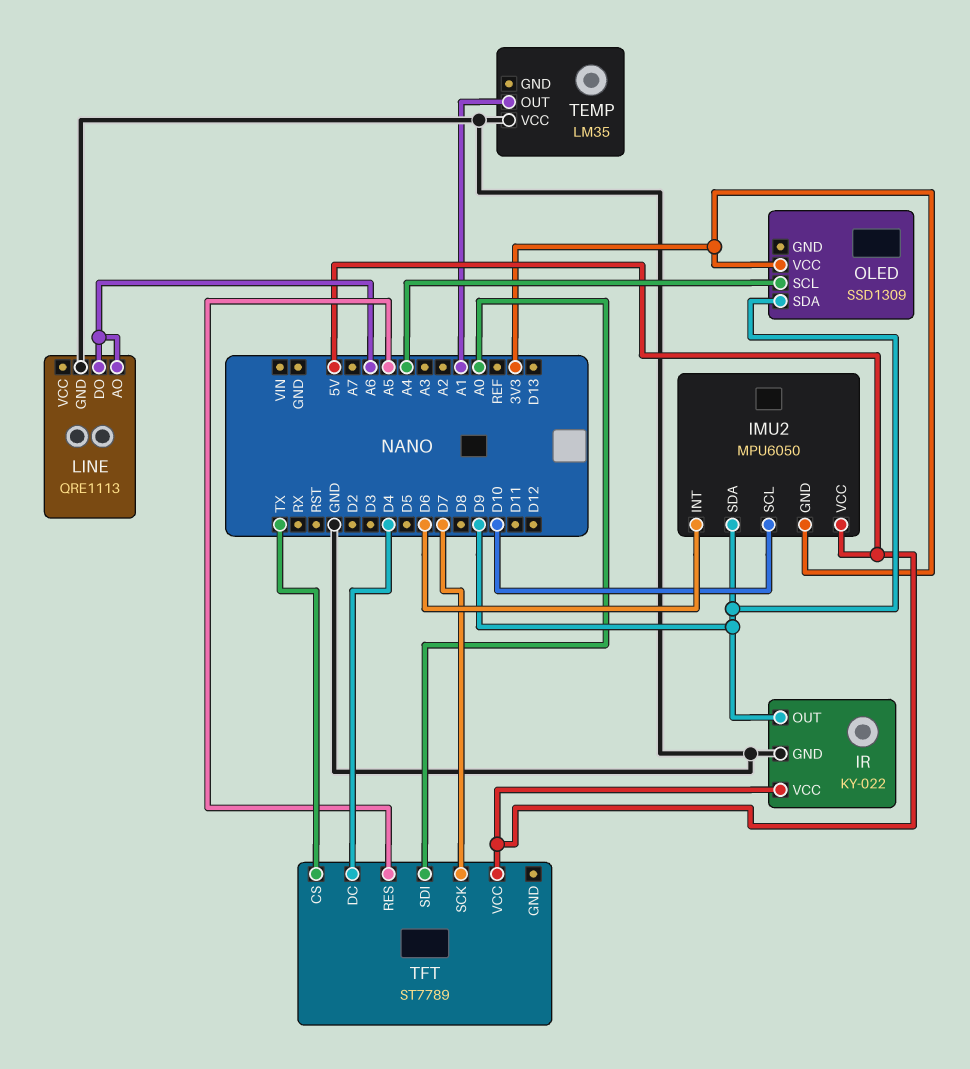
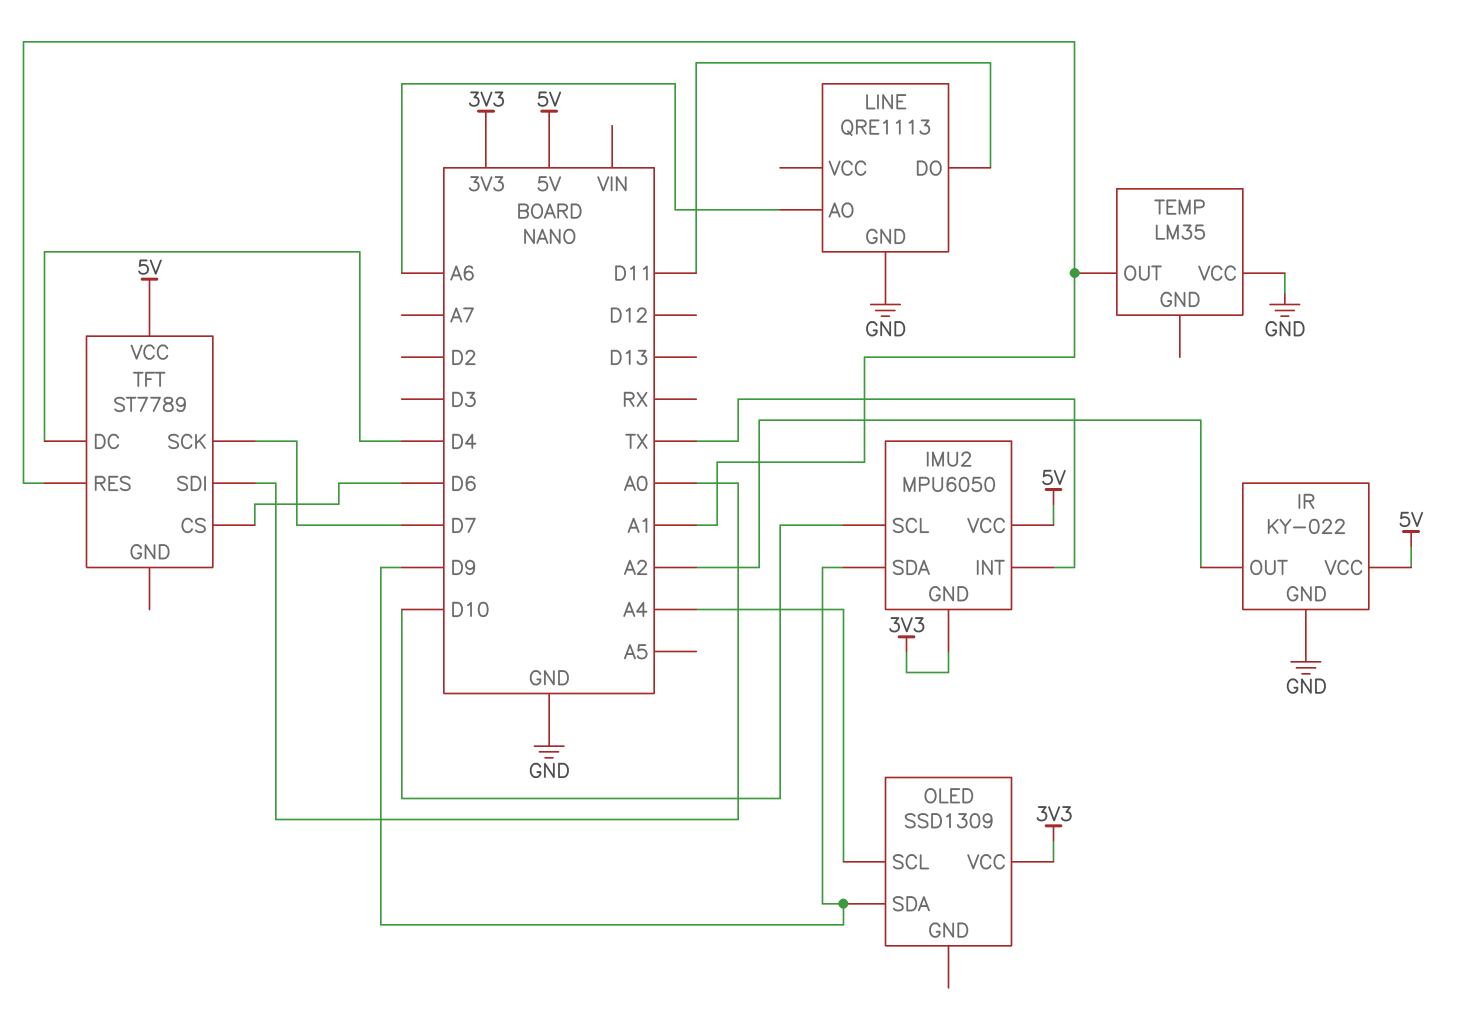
IMU2 pin INT: D6 -> TX
IR pin OUT: D9 -> A2
LINE pin DO: A6 -> D11
TFT pin CS: TX -> D6
TFT pin RES: A5 -> A1

